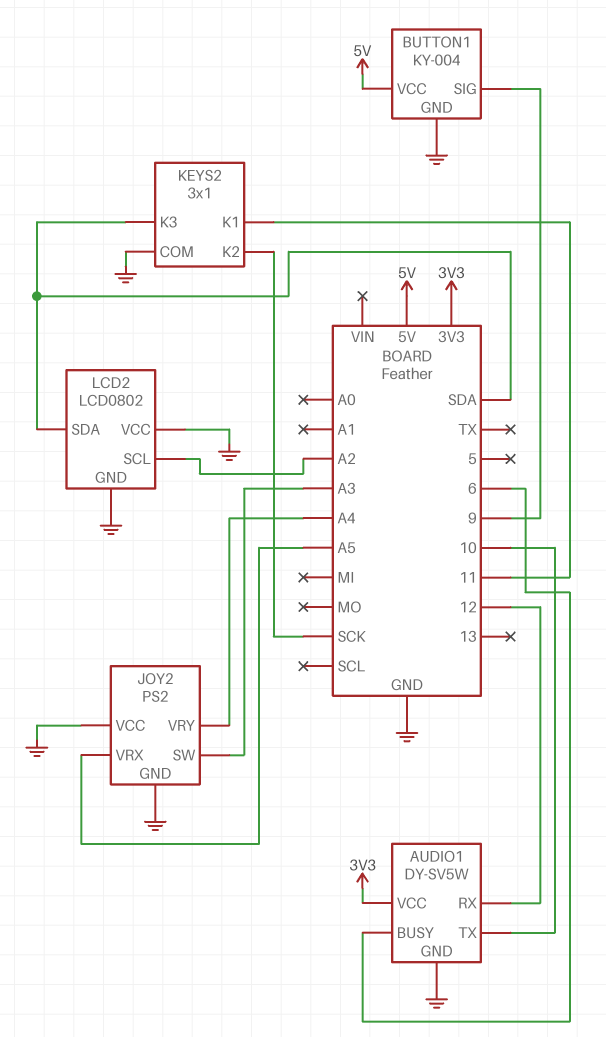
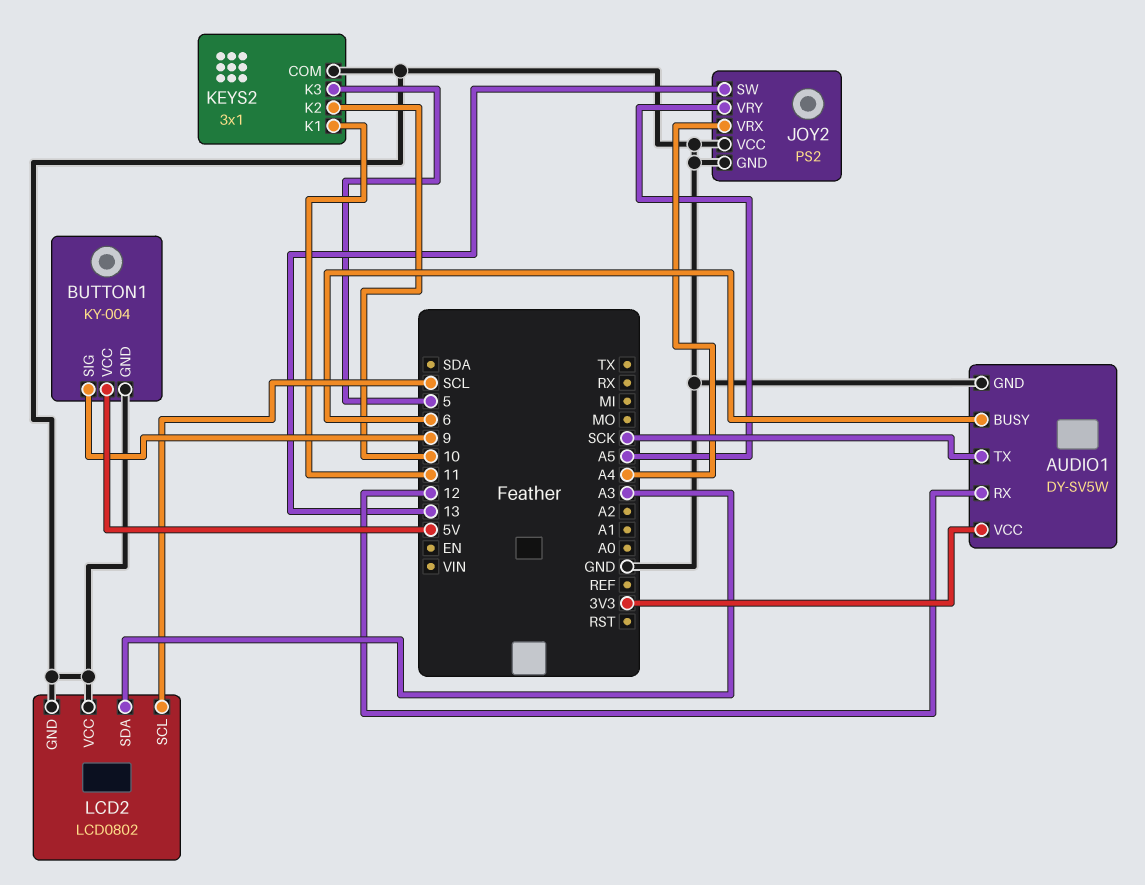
AUDIO1 pin TX: 10 -> SCK
JOY2 pin SW: A3 -> 13
JOY2 pin VRX: A5 -> A4
JOY2 pin VRY: A4 -> A5
KEYS2 pin K2: SCK -> 10
KEYS2 pin K3: SDA -> 5
LCD2 pin SCL: A2 -> SCL
LCD2 pin SDA: SDA -> A3

